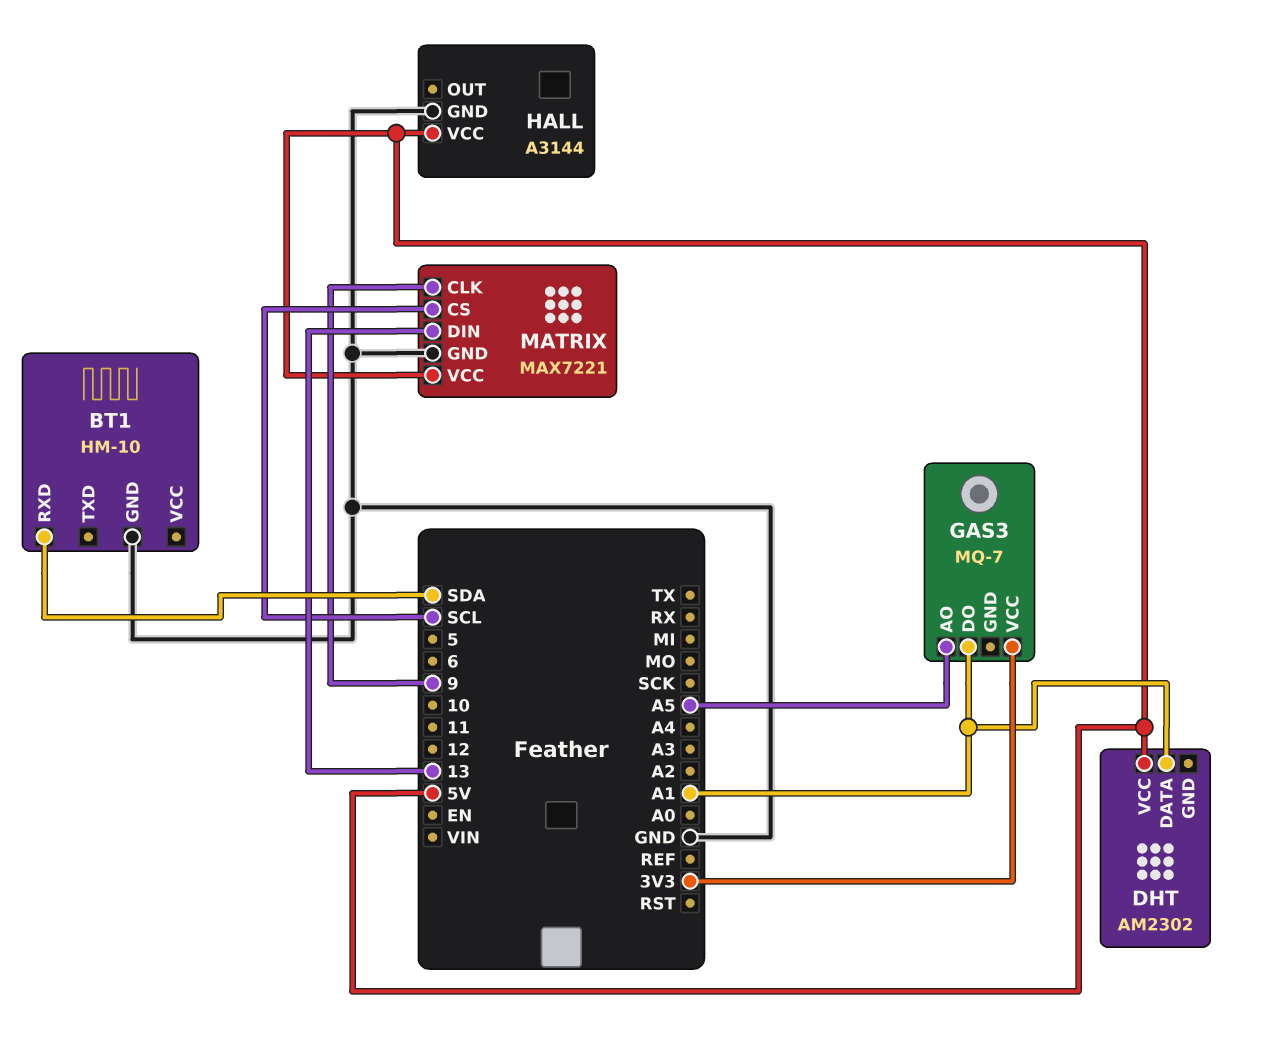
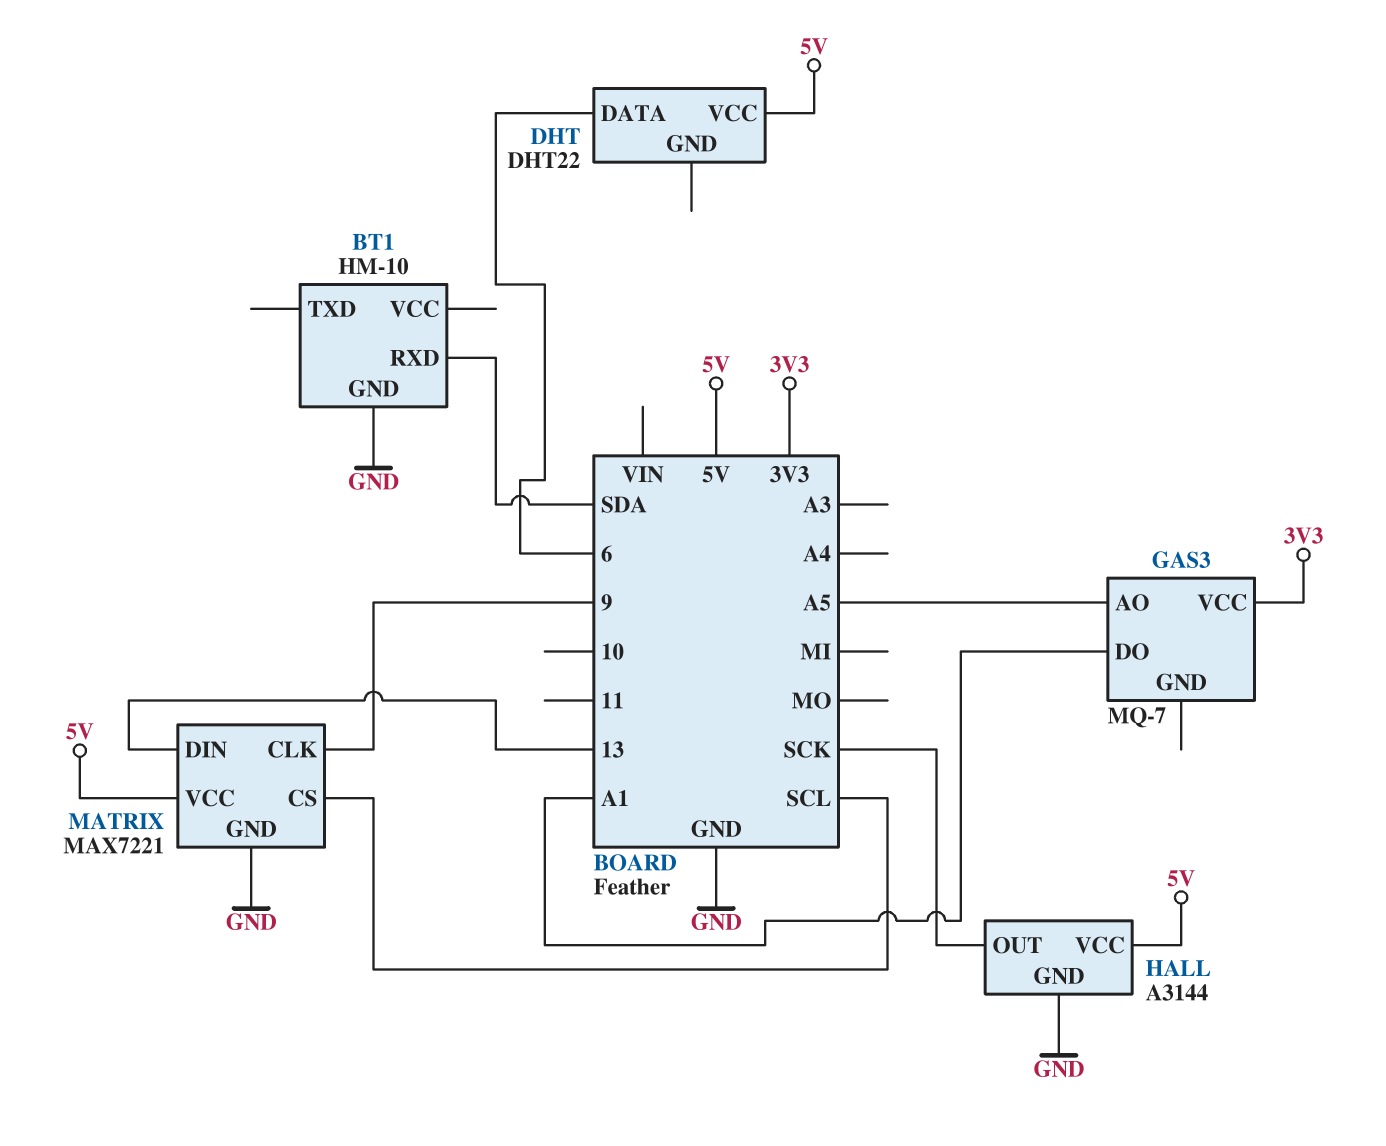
DHT: AM2302 -> DHT22
DHT pin DATA: A1 -> 6
HALL pin OUT: none -> SCK

